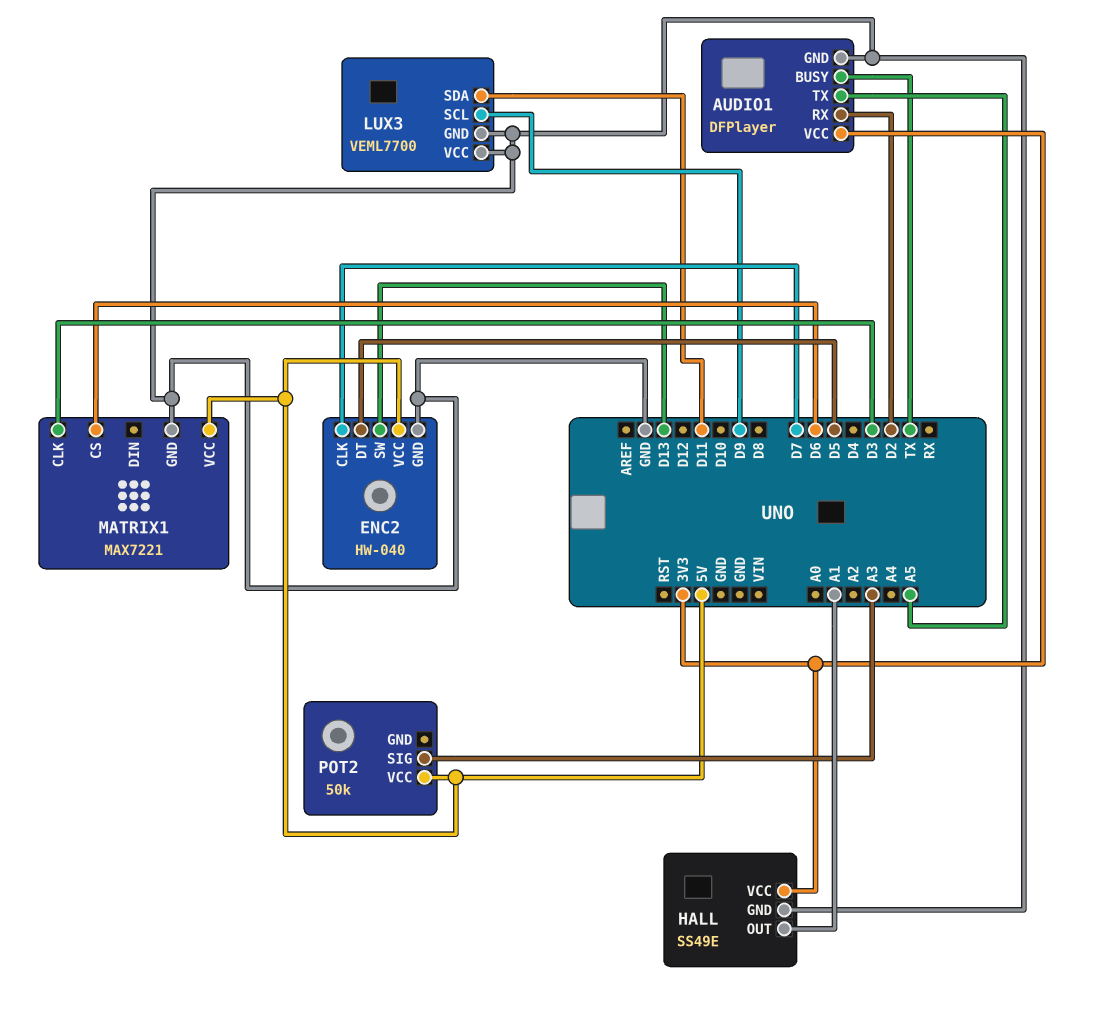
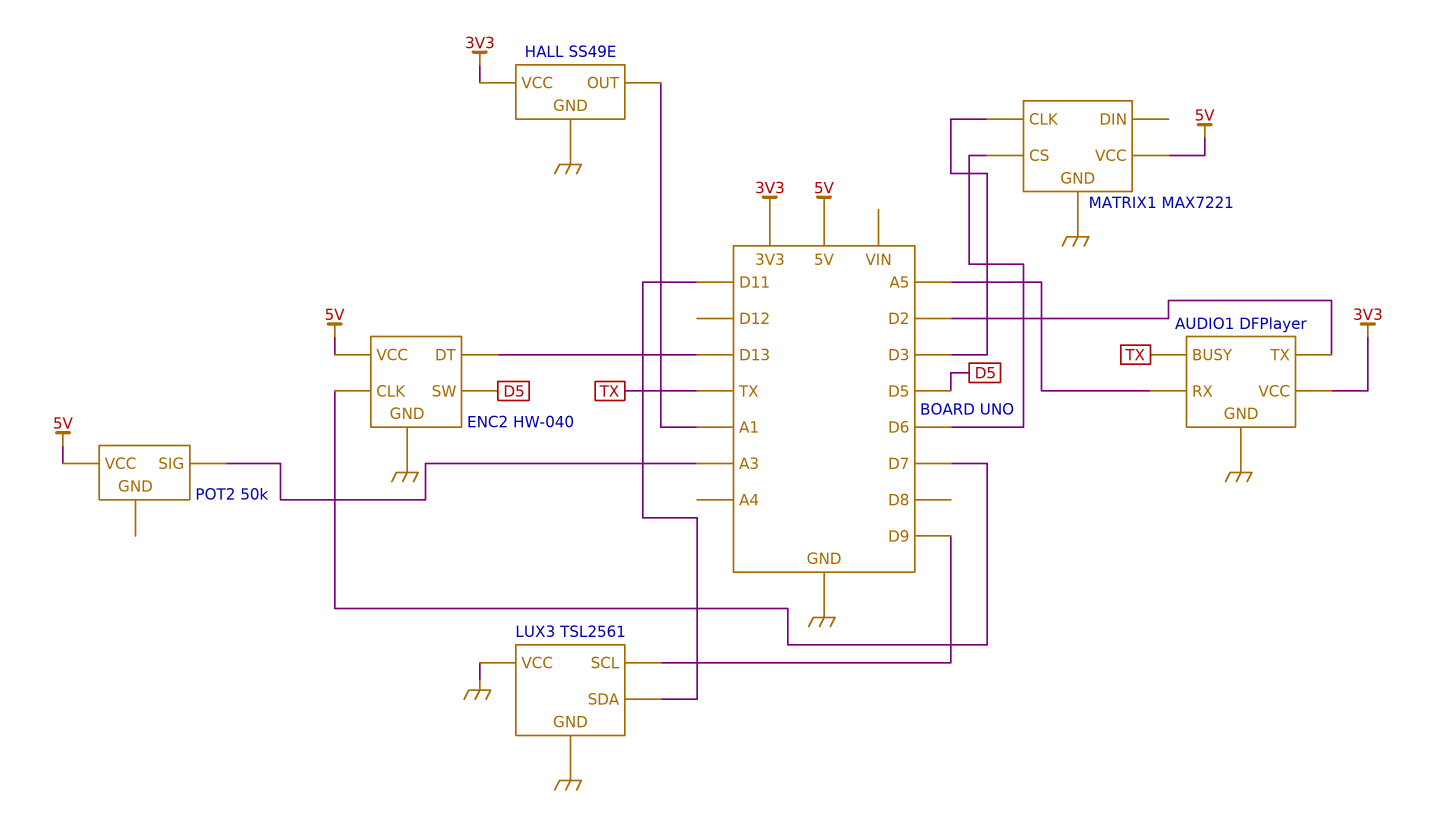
AUDIO1 pin RX: D2 -> A5
AUDIO1 pin TX: A5 -> D2
ENC2 pin DT: D5 -> D13
ENC2 pin SW: D13 -> D5
LUX3: VEML7700 -> TSL2561

